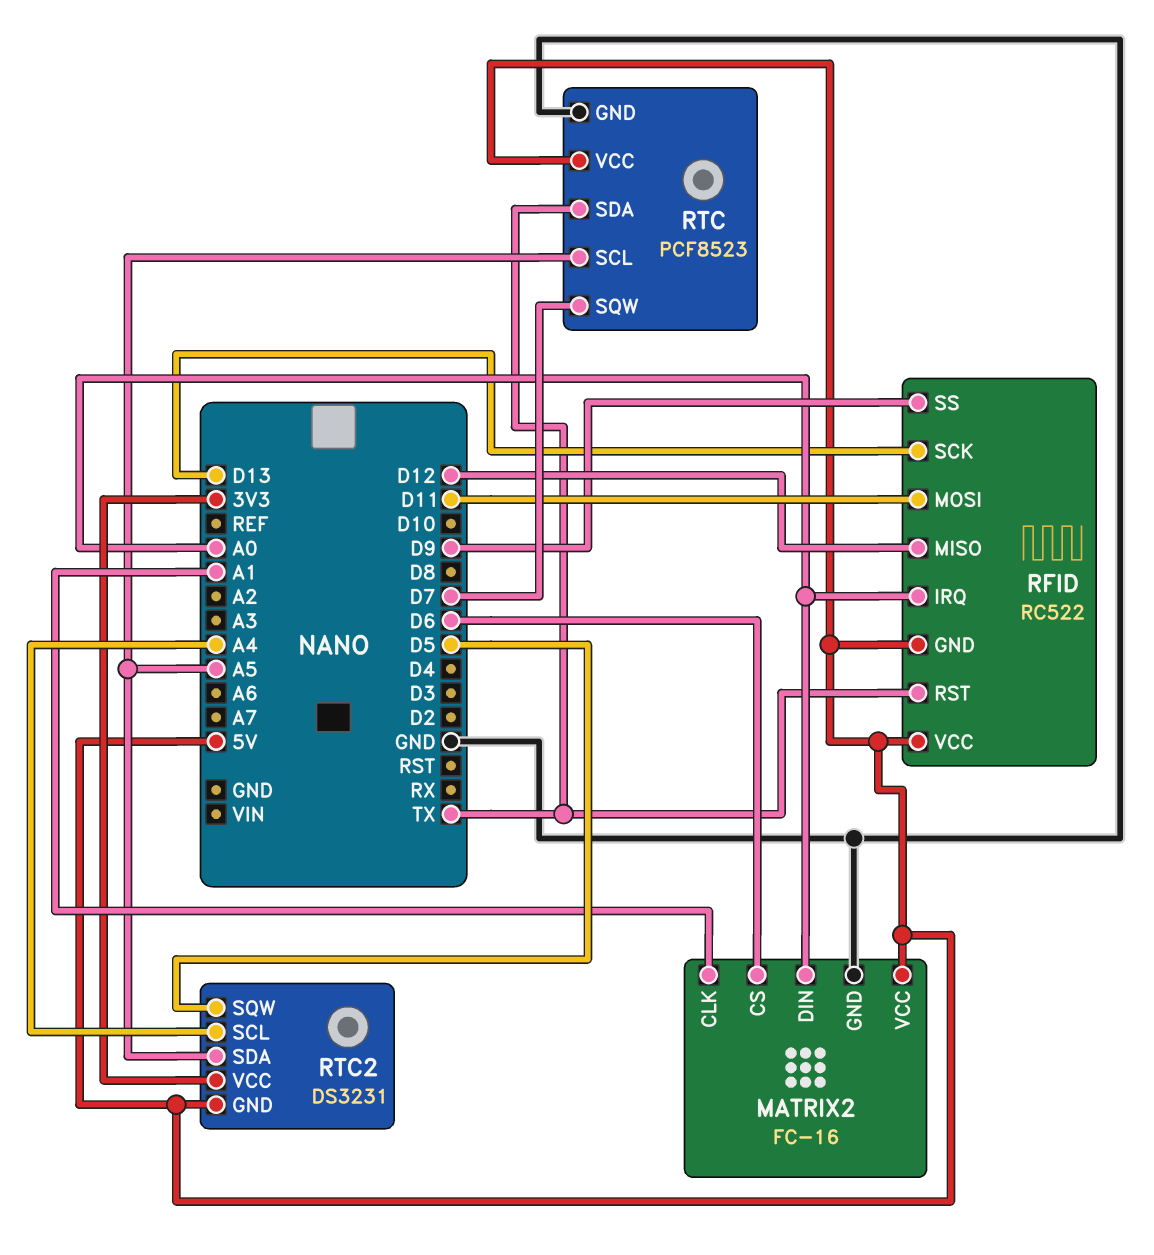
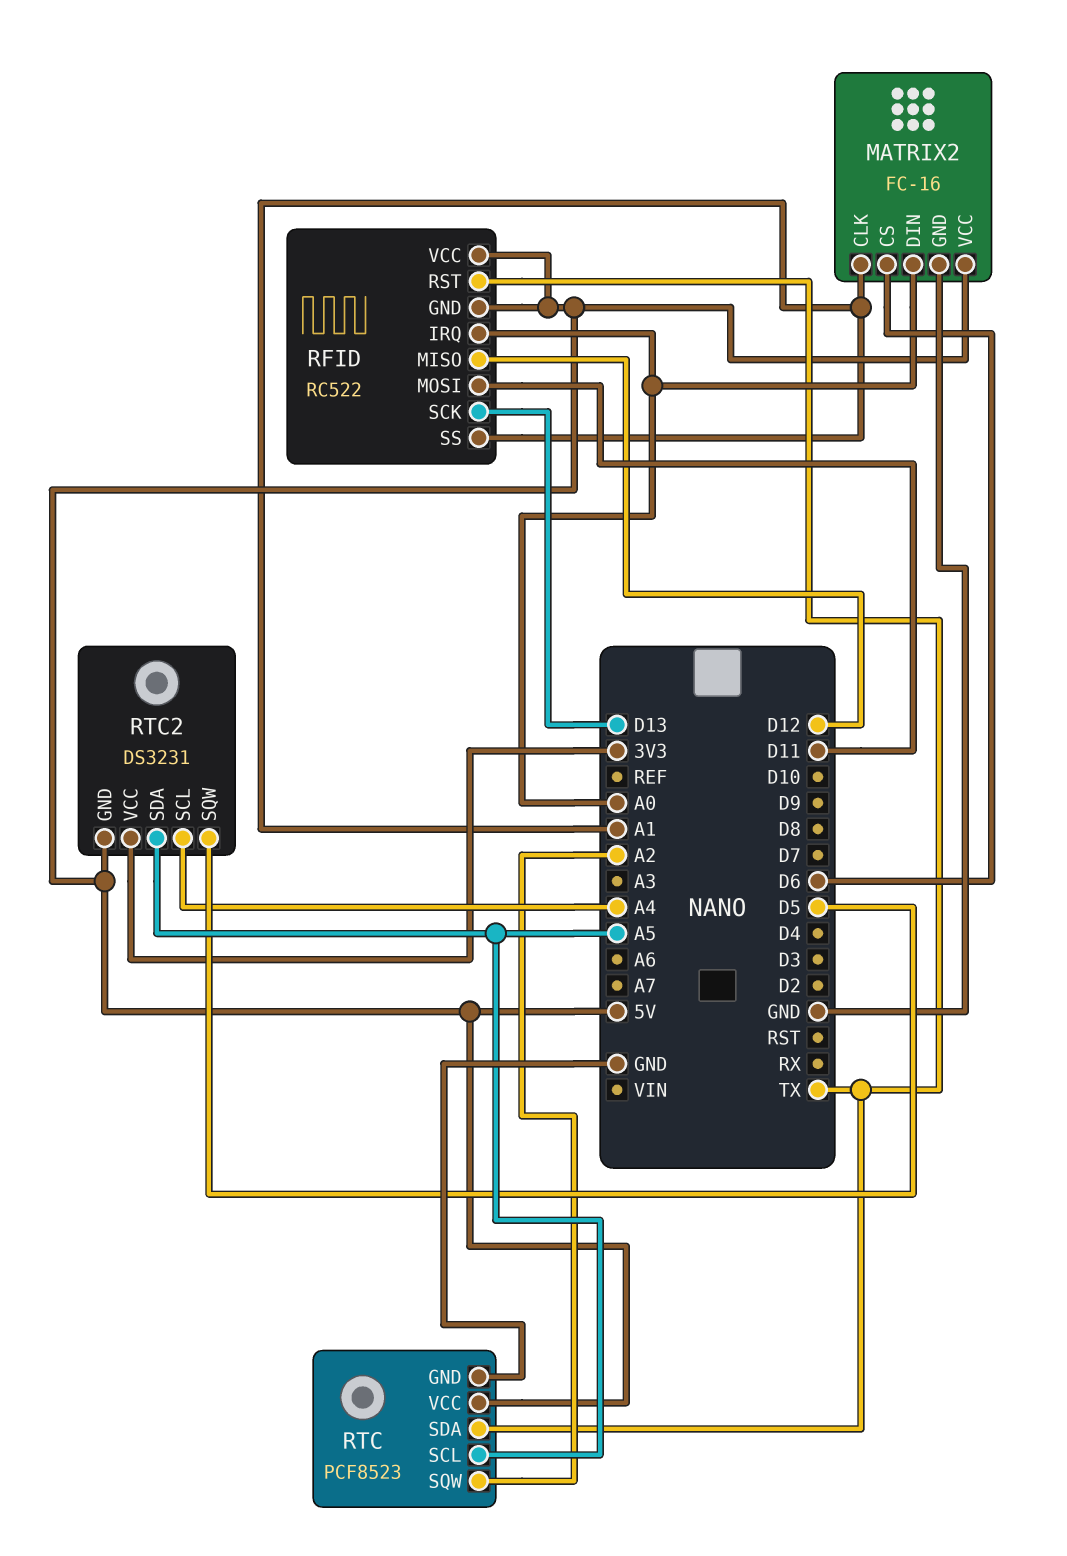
RFID pin SS: D9 -> A1
RTC pin SQW: D7 -> A2

